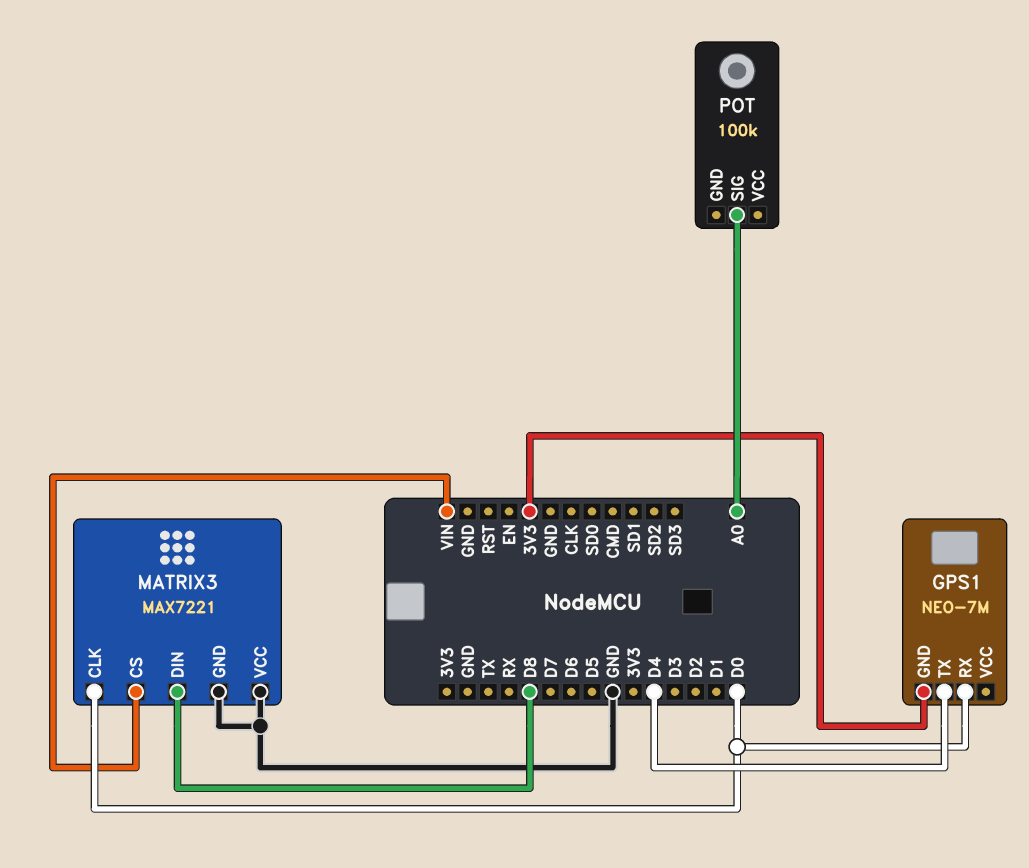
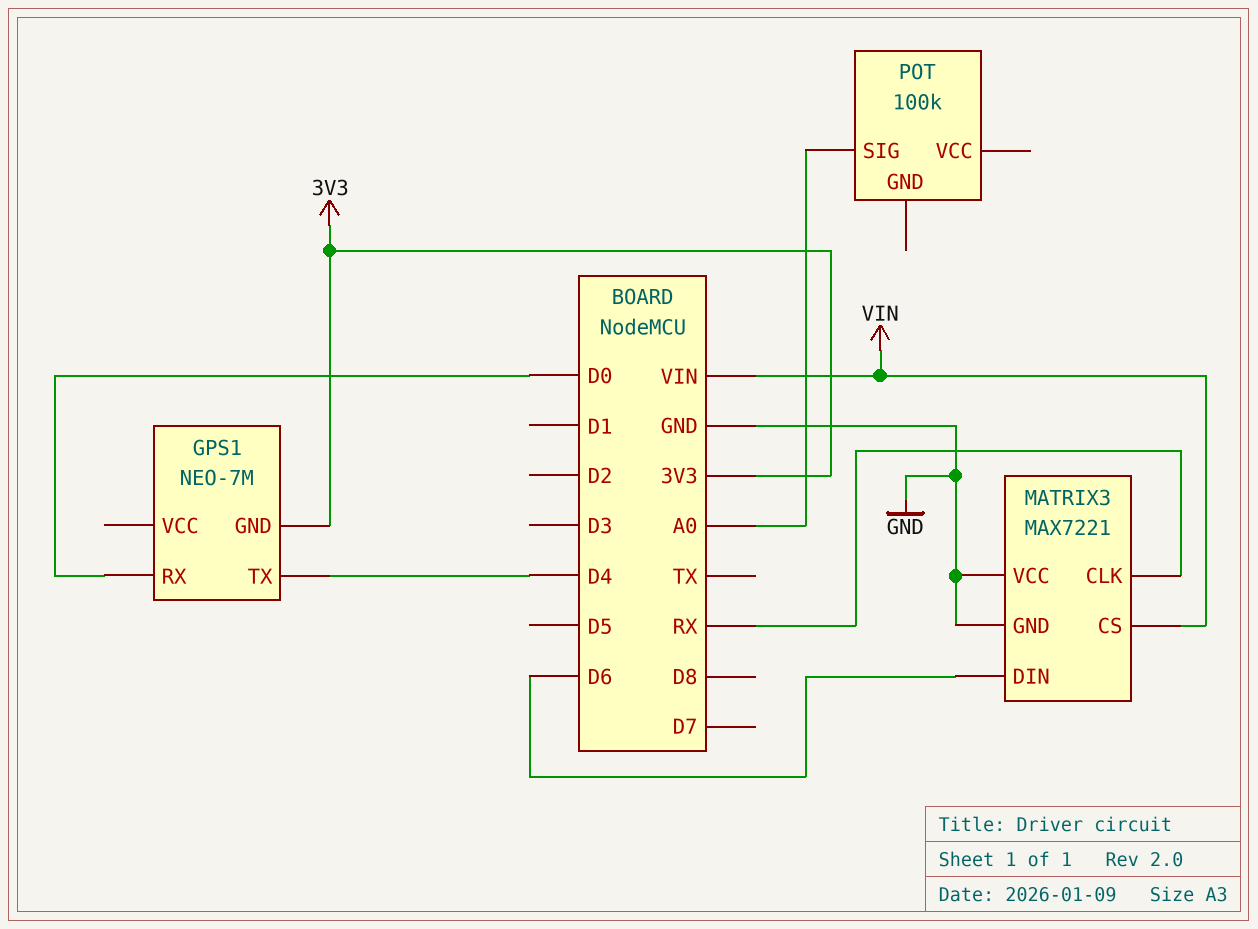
MATRIX3 pin CLK: D0 -> RX
MATRIX3 pin DIN: D8 -> D6

